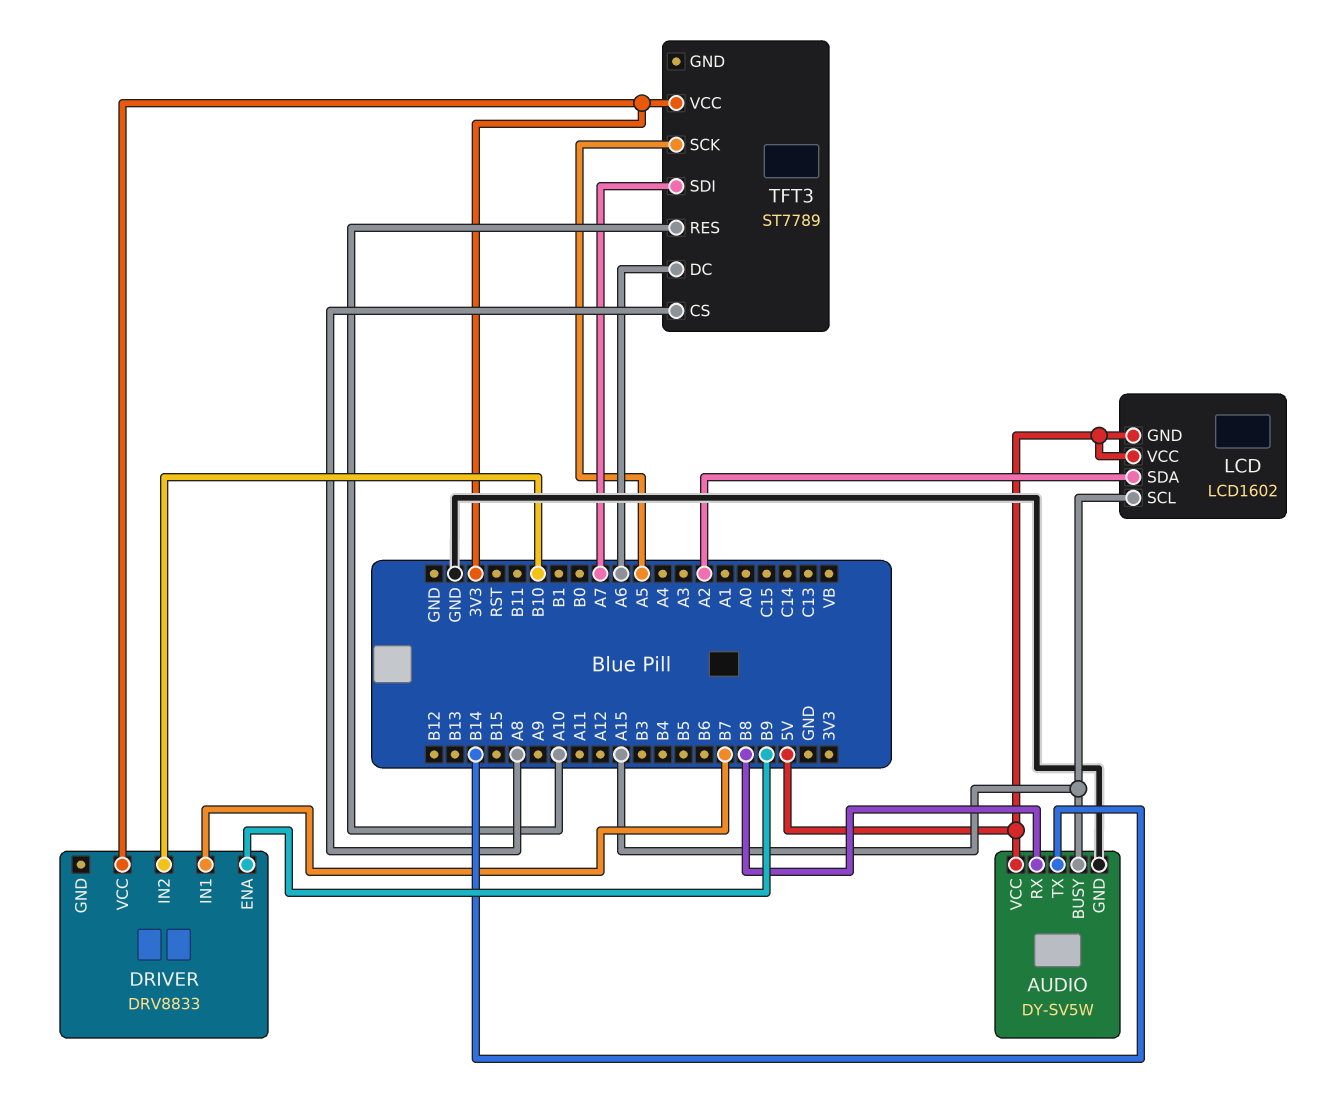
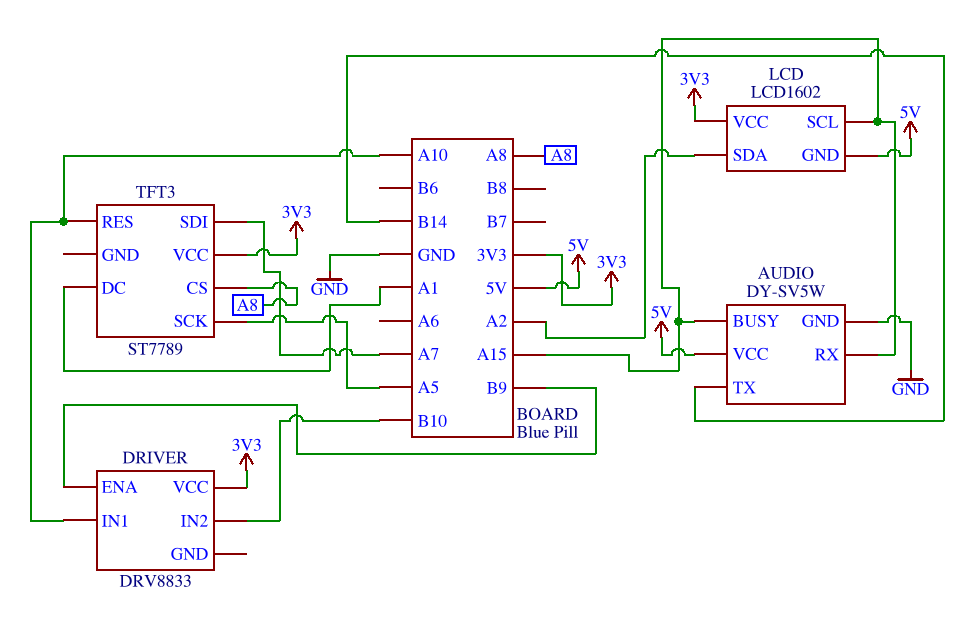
AUDIO pin RX: B8 -> A15
DRIVER pin IN1: B7 -> A10
LCD pin VCC: 5V -> 3V3
TFT3 pin DC: A6 -> A1

